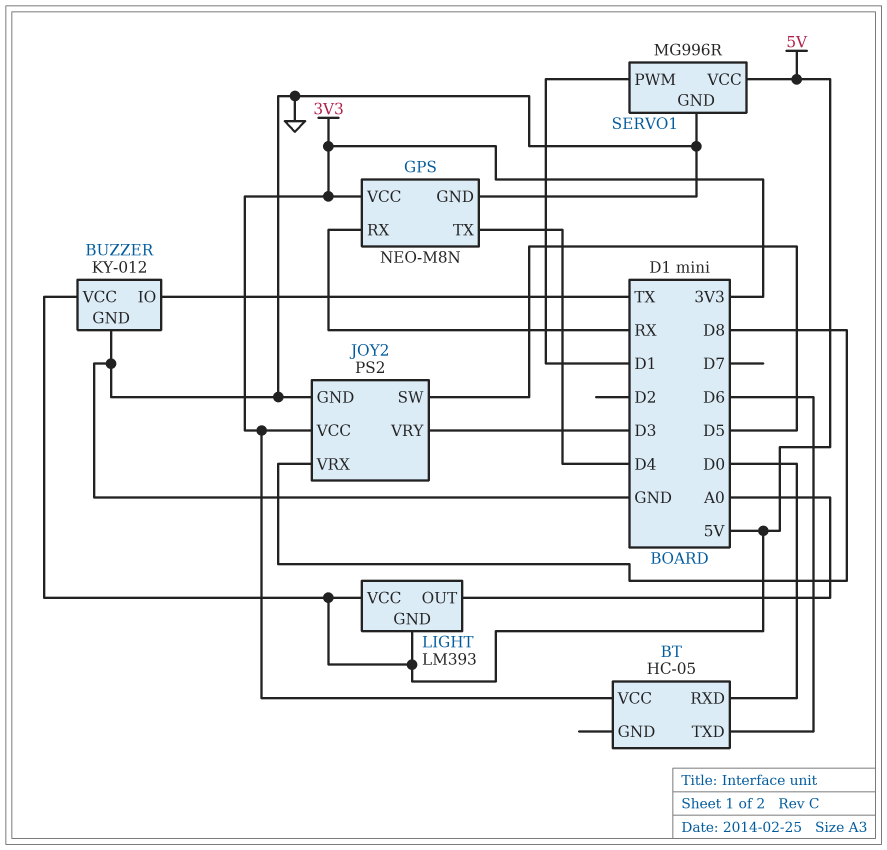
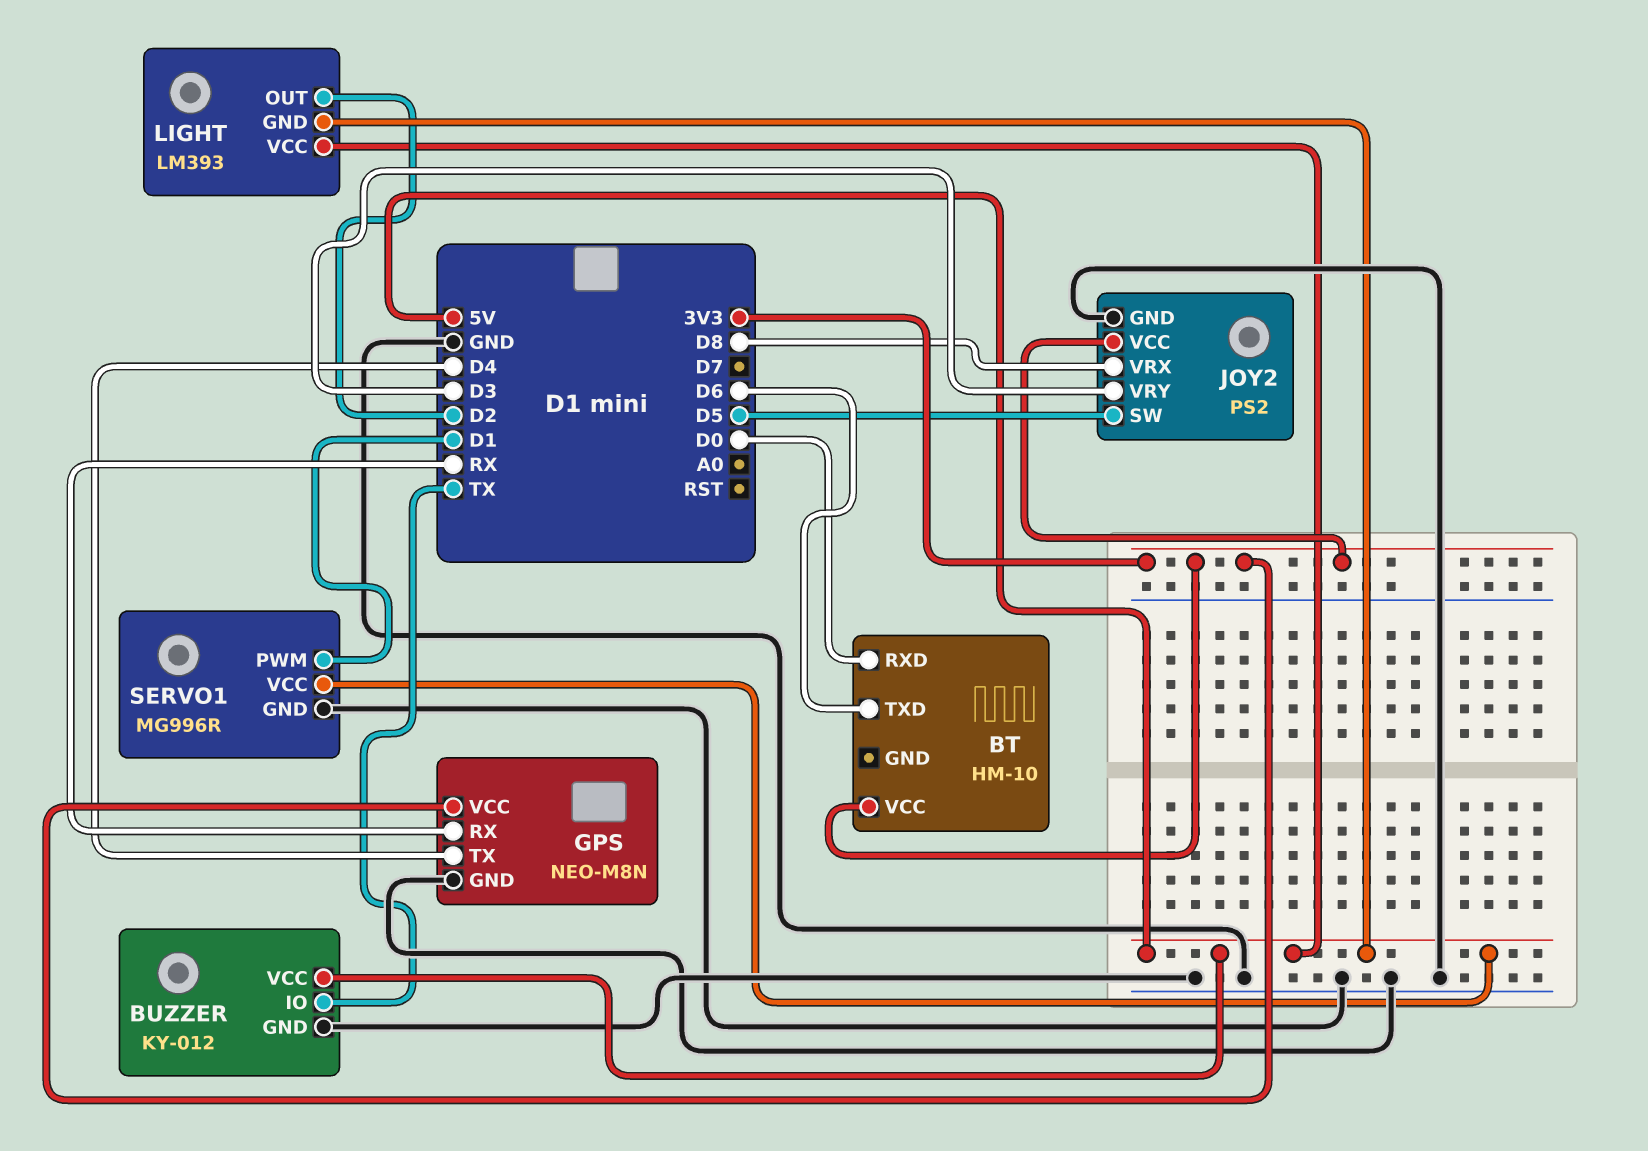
BT: HC-05 -> HM-10
LIGHT pin OUT: A0 -> D2

